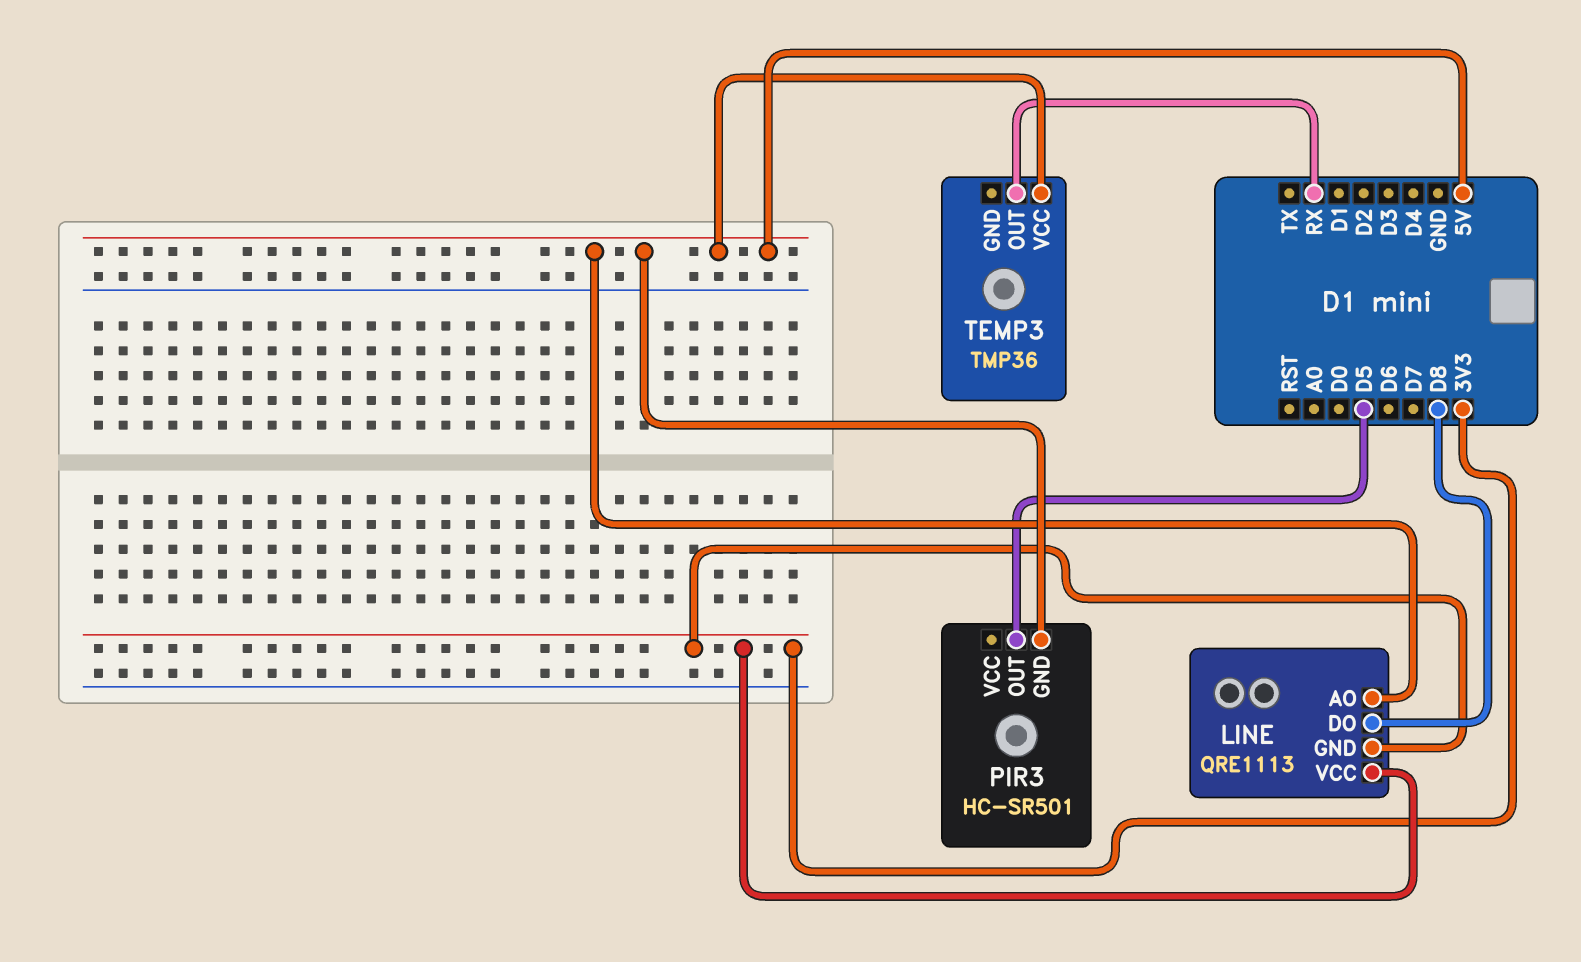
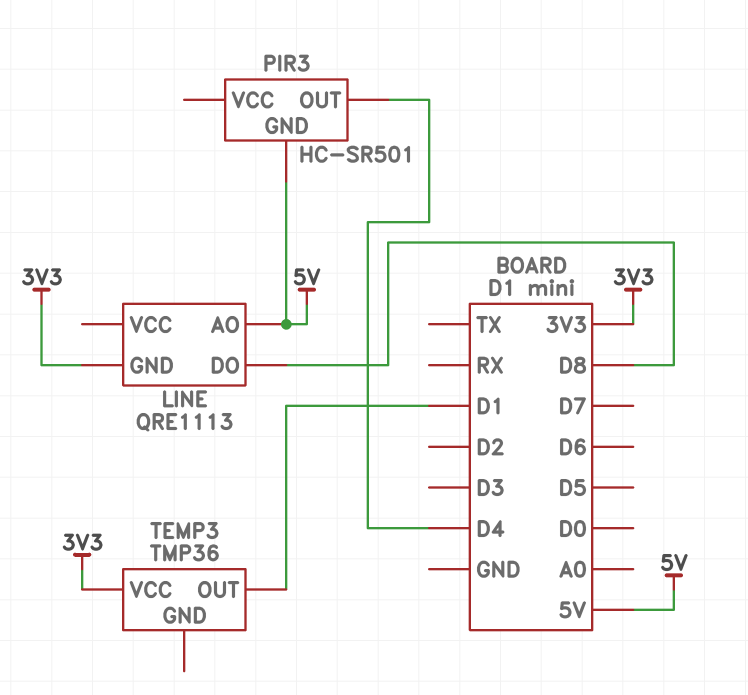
LINE pin VCC: 3V3 -> none
PIR3 pin OUT: D5 -> D4
TEMP3 pin OUT: RX -> D1
TEMP3 pin VCC: 5V -> 3V3

